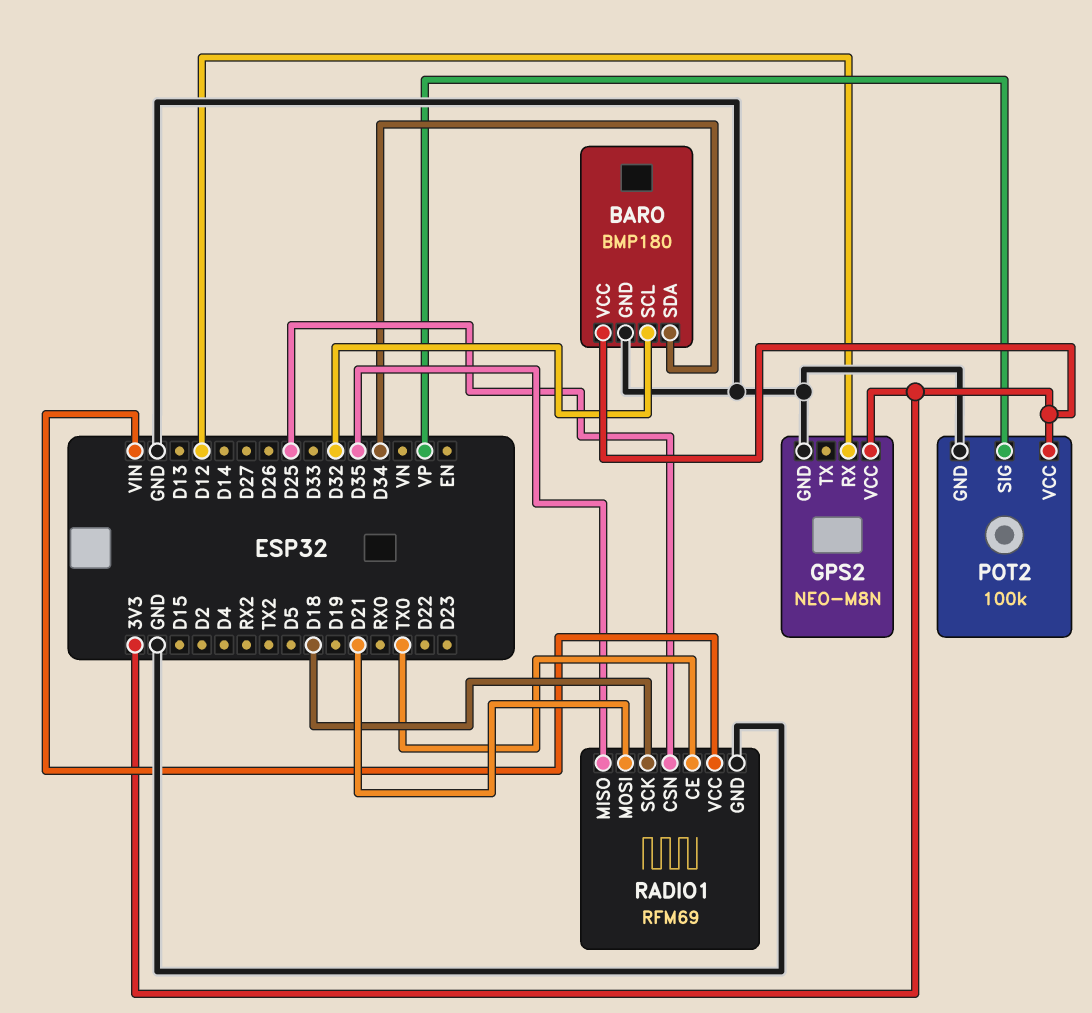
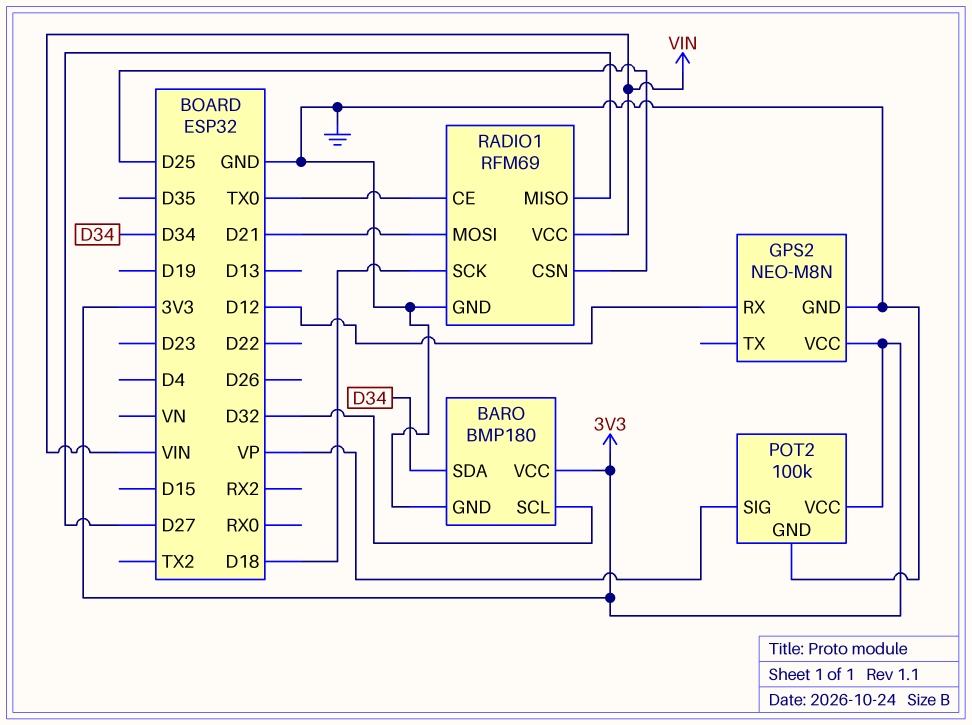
RADIO1 pin MISO: D35 -> D27

